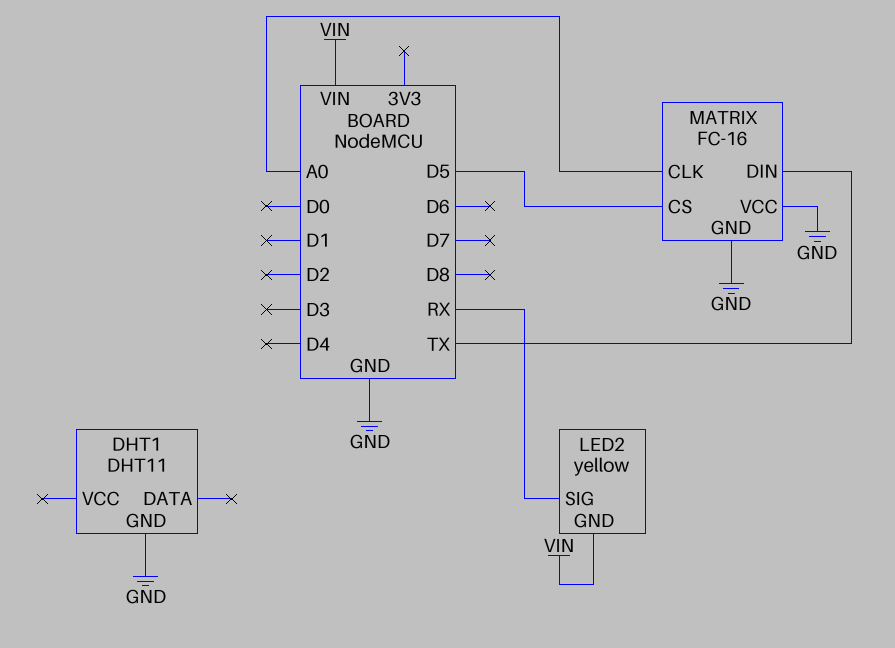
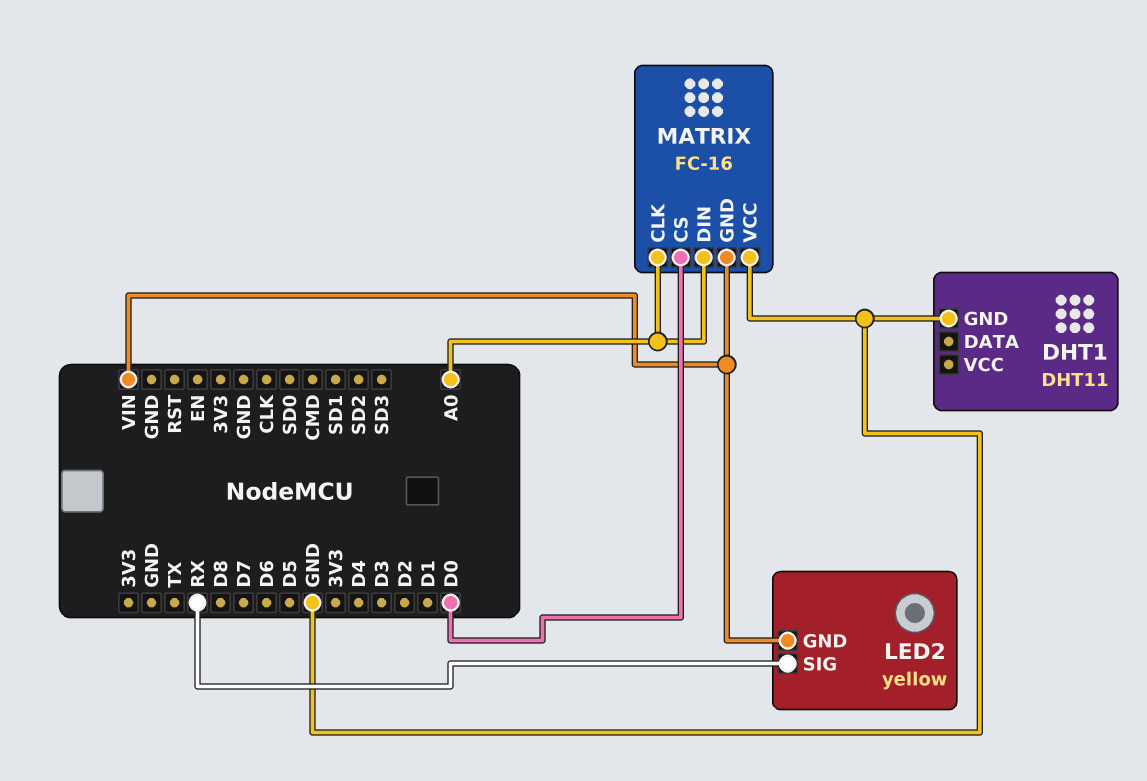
MATRIX pin CS: D5 -> D0
MATRIX pin DIN: TX -> A0
MATRIX pin GND: GND -> VIN

